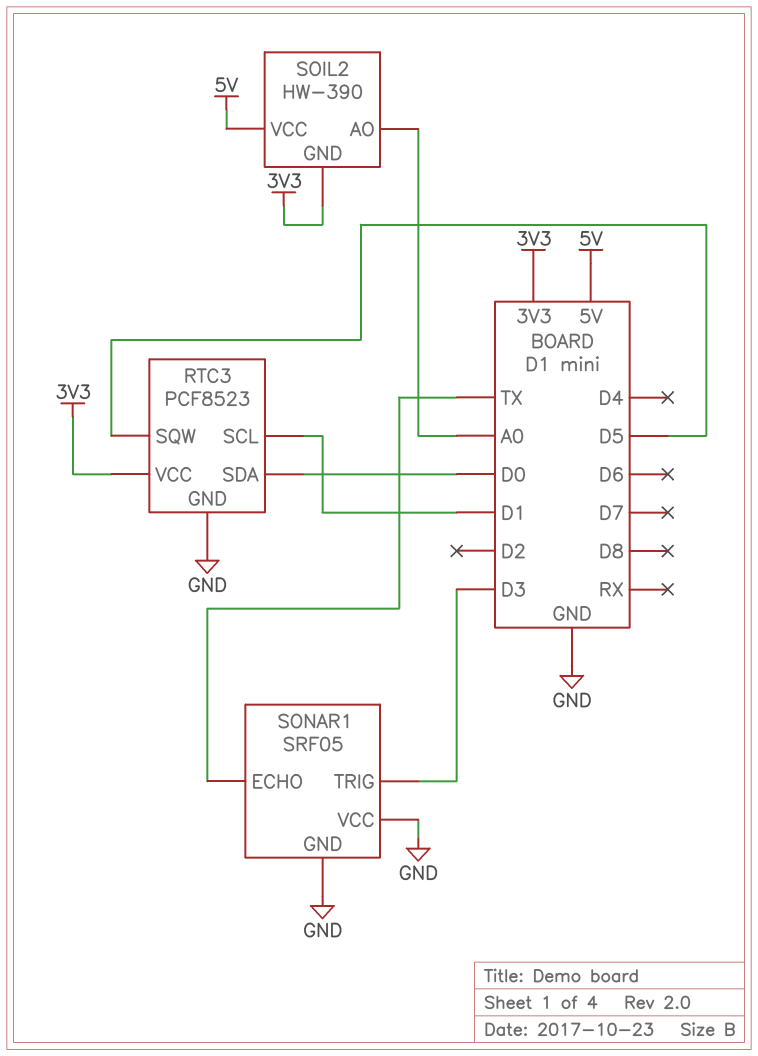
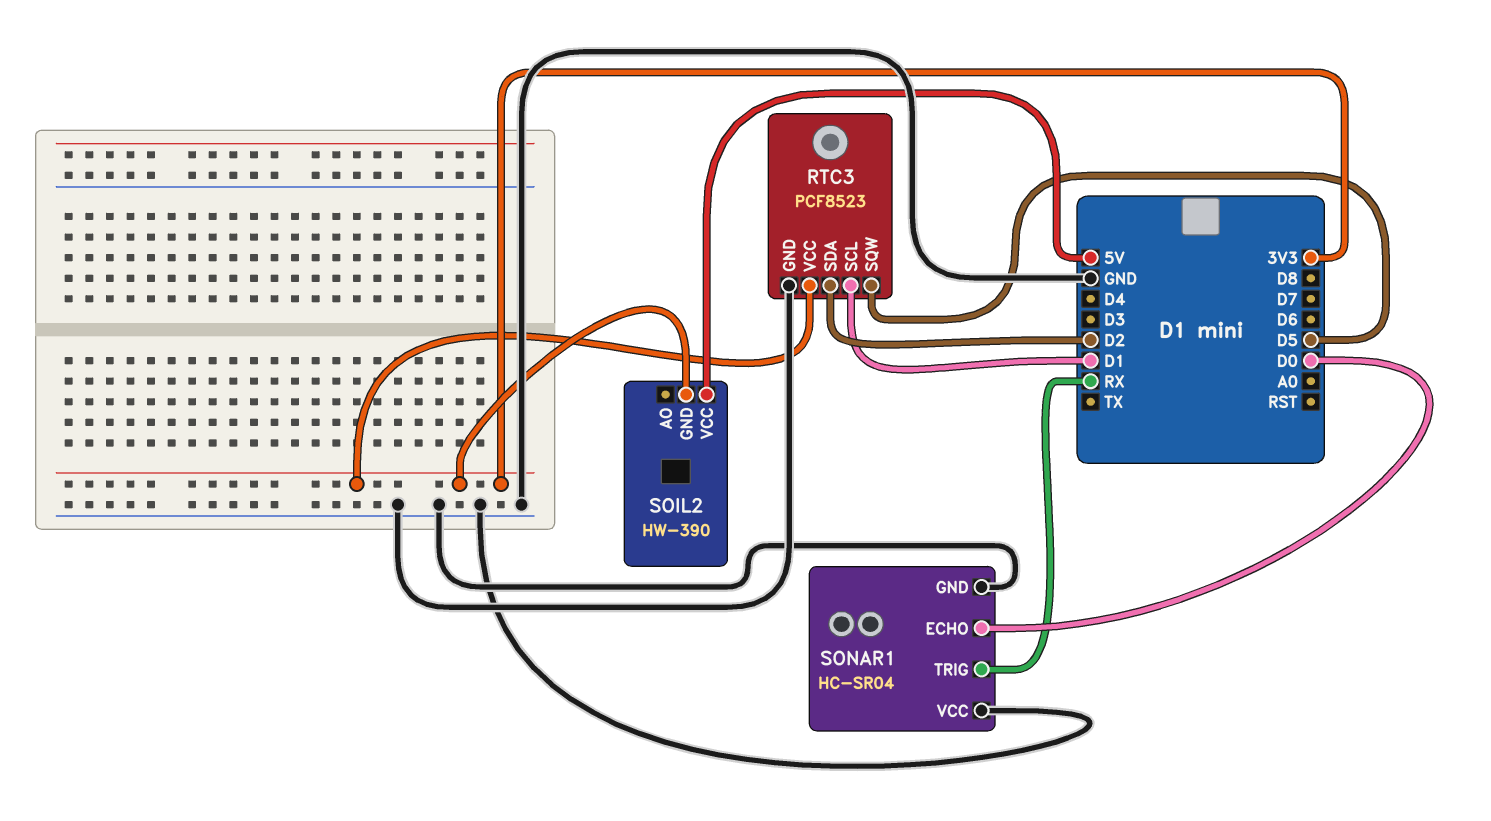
RTC3 pin SDA: D0 -> D2
SOIL2 pin AO: A0 -> none
SONAR1: SRF05 -> HC-SR04
SONAR1 pin ECHO: TX -> D0
SONAR1 pin TRIG: D3 -> RX

